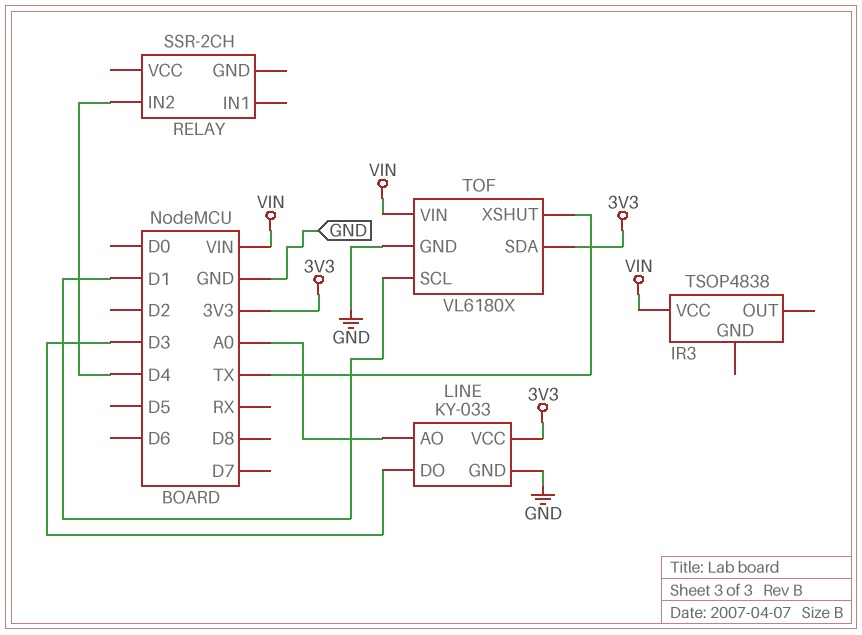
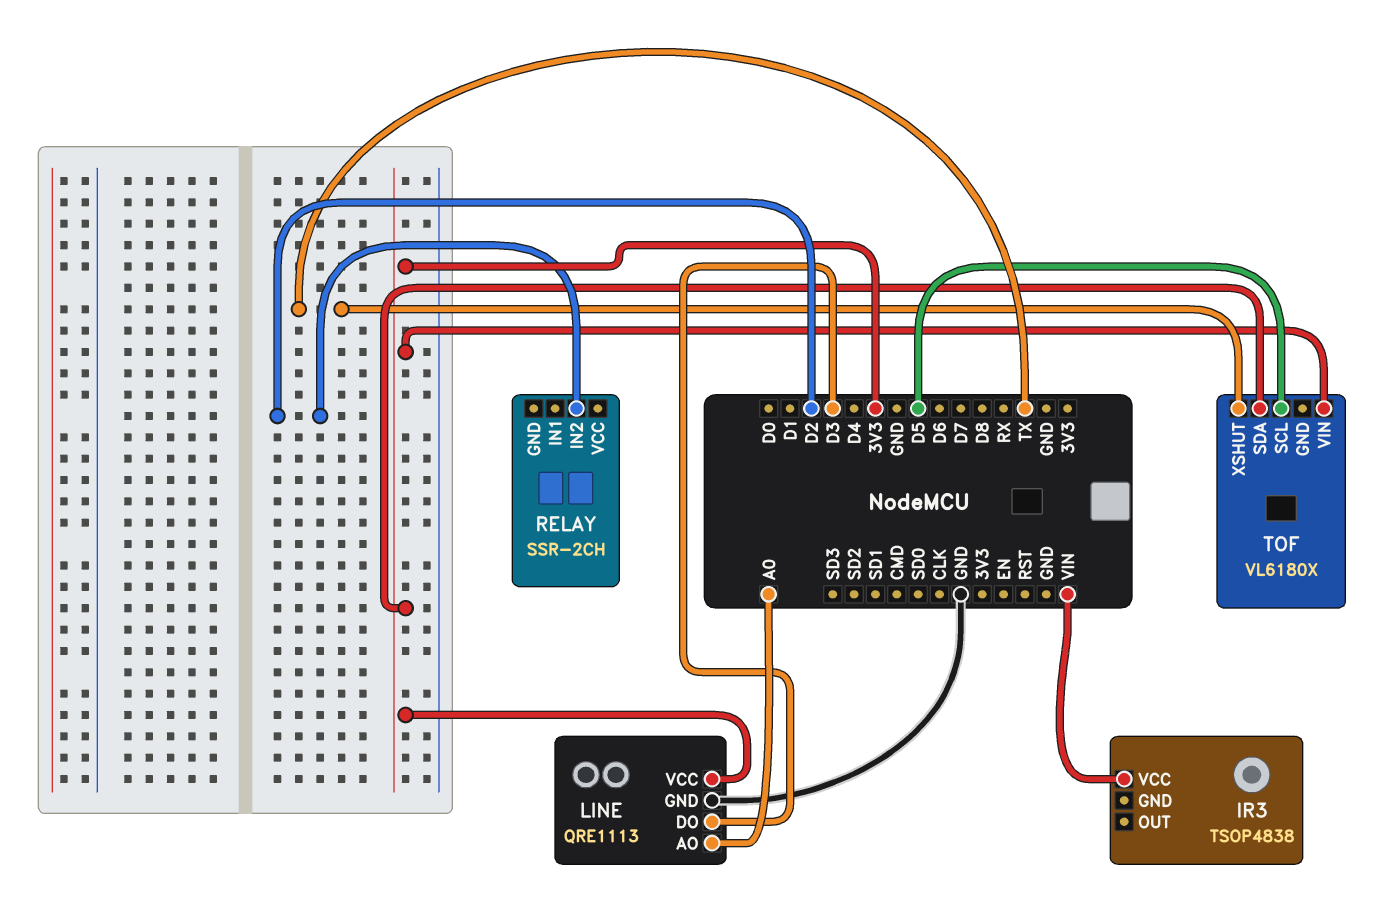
LINE: KY-033 -> QRE1113
RELAY pin IN2: D4 -> D2
TOF pin GND: GND -> none
TOF pin SCL: D1 -> D5
TOF pin VIN: VIN -> 3V3

